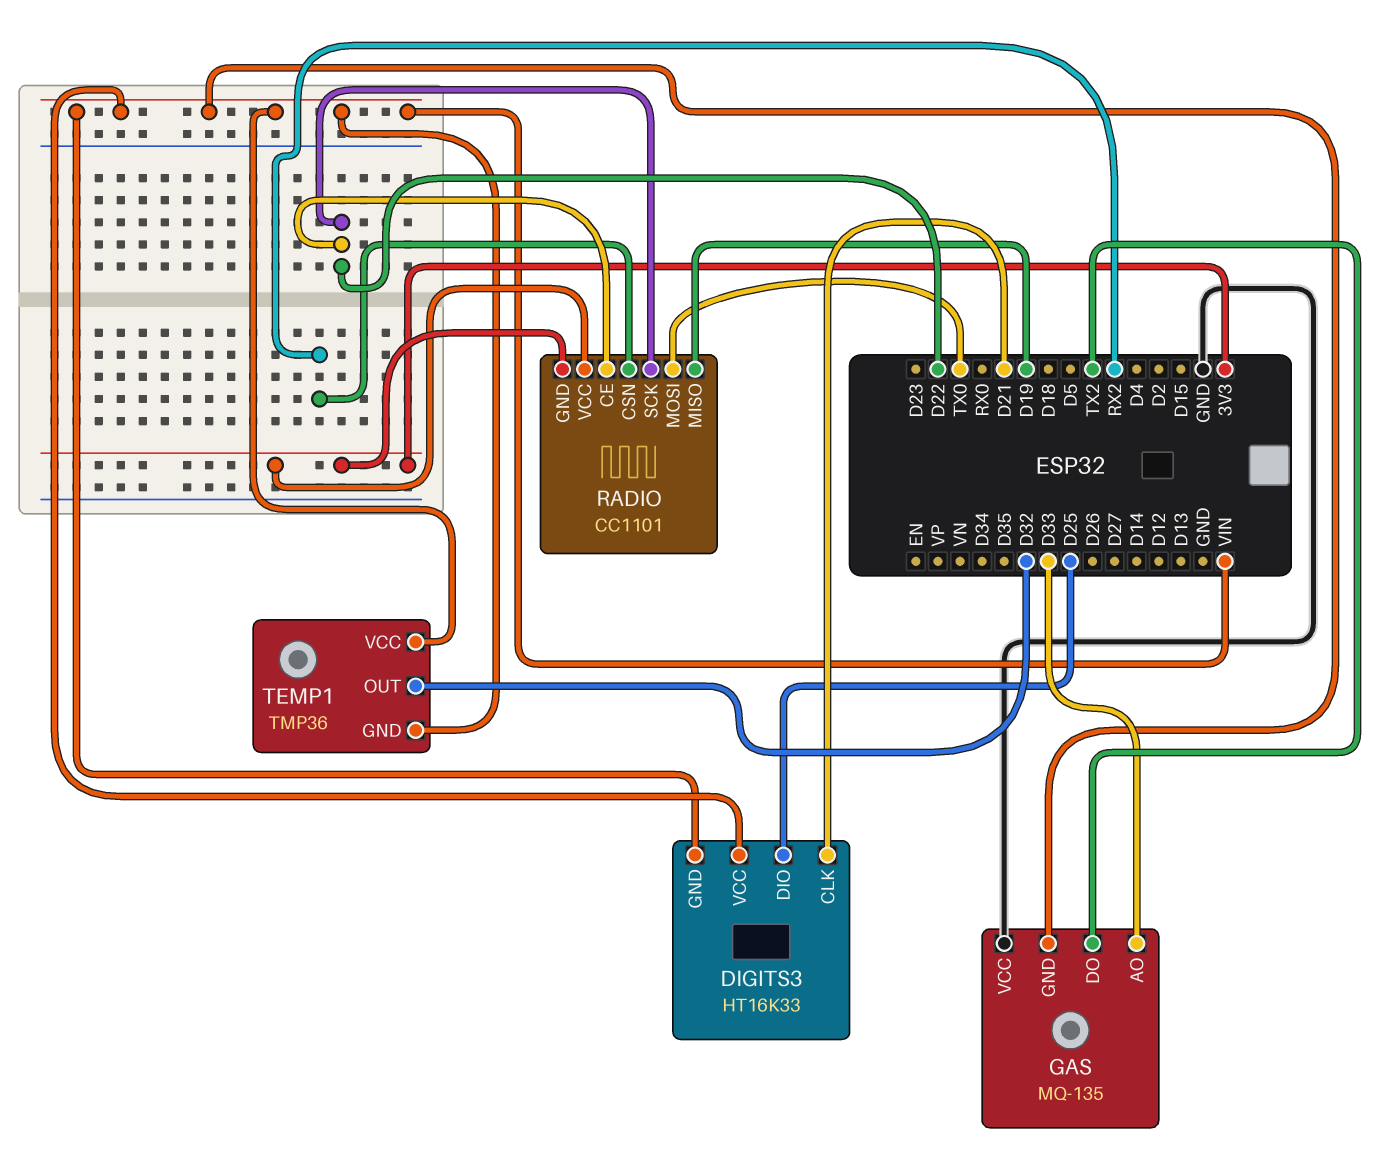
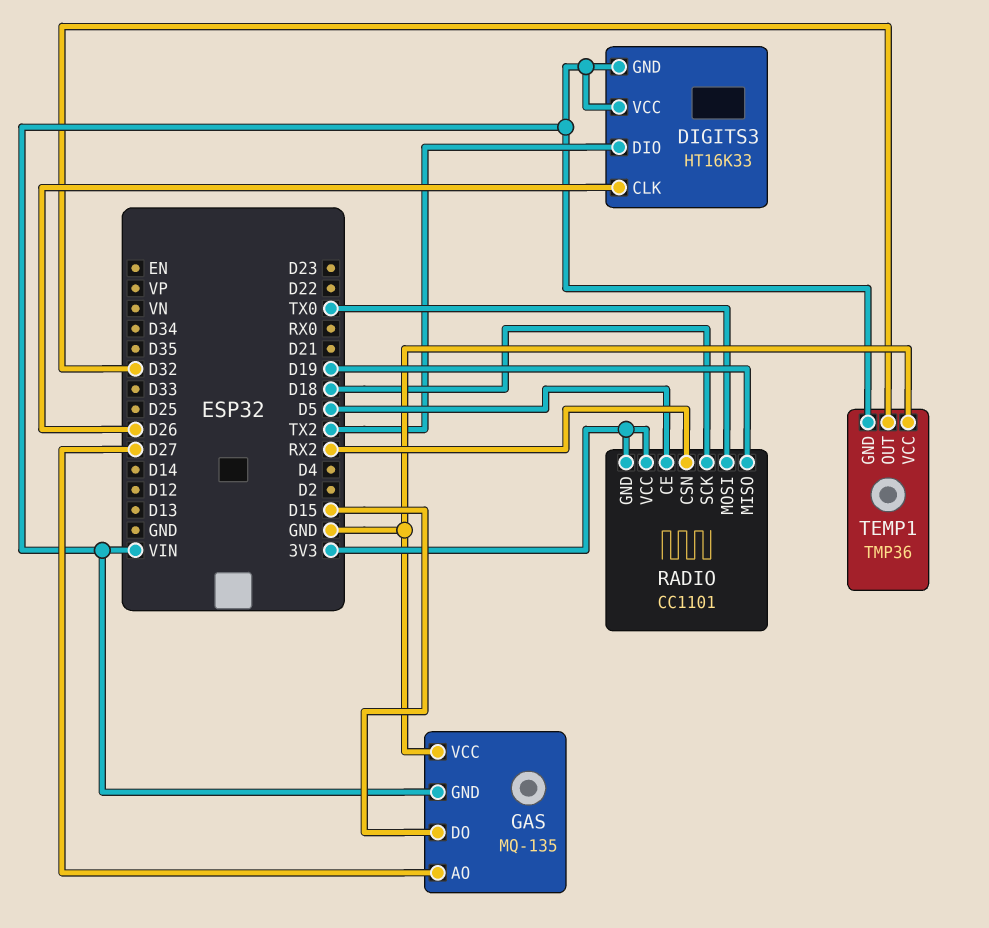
DIGITS3 pin CLK: D21 -> D26
DIGITS3 pin DIO: D25 -> TX2
GAS pin AO: D33 -> D27
GAS pin DO: TX2 -> D15
RADIO pin CE: D22 -> D5
RADIO pin SCK: D22 -> D18
TEMP1 pin VCC: VIN -> GND

